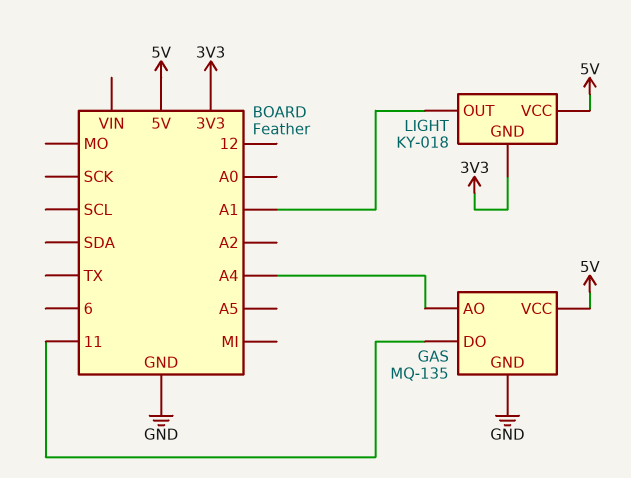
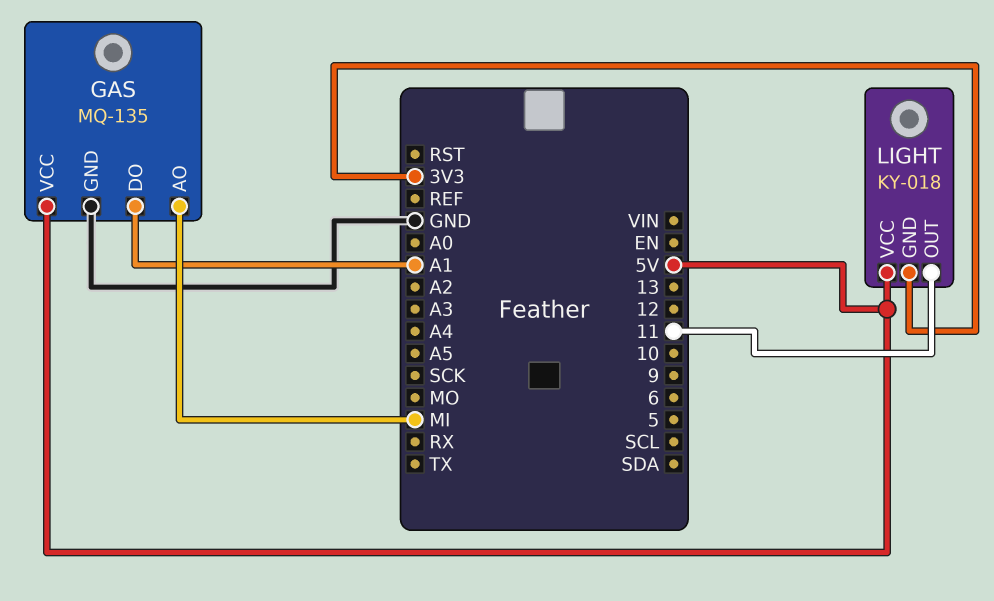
GAS pin AO: A4 -> MI
GAS pin DO: 11 -> A1
LIGHT pin OUT: A1 -> 11

